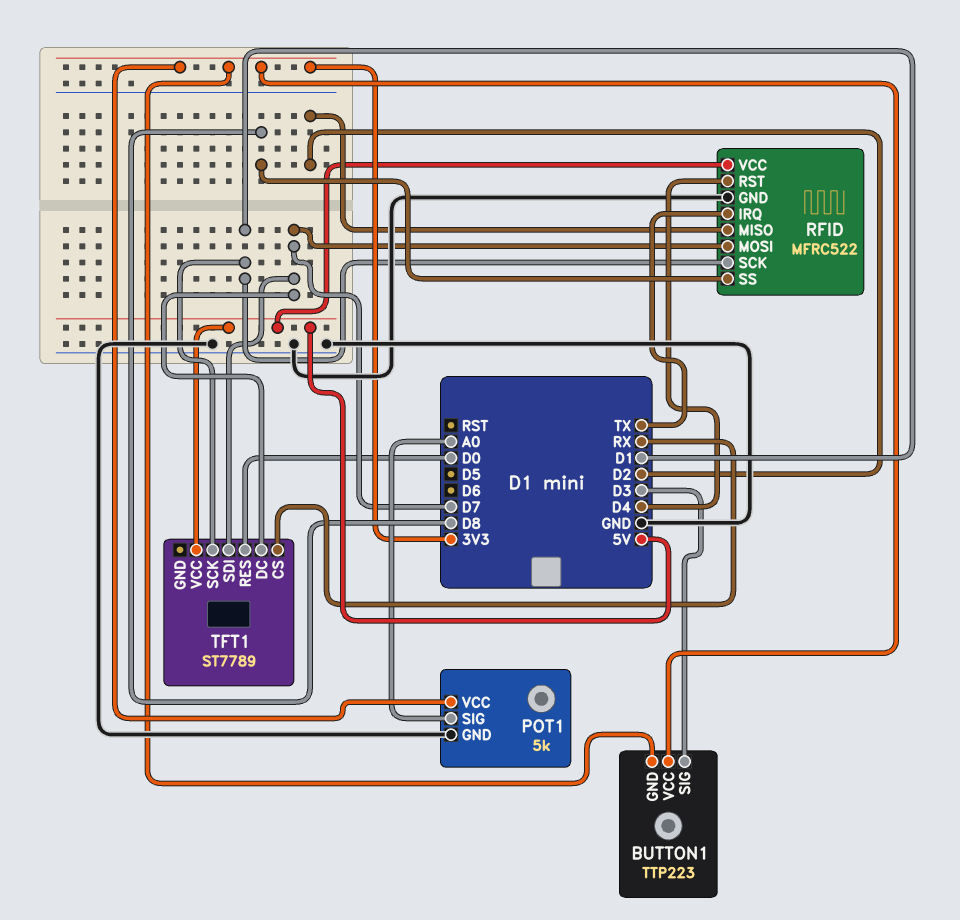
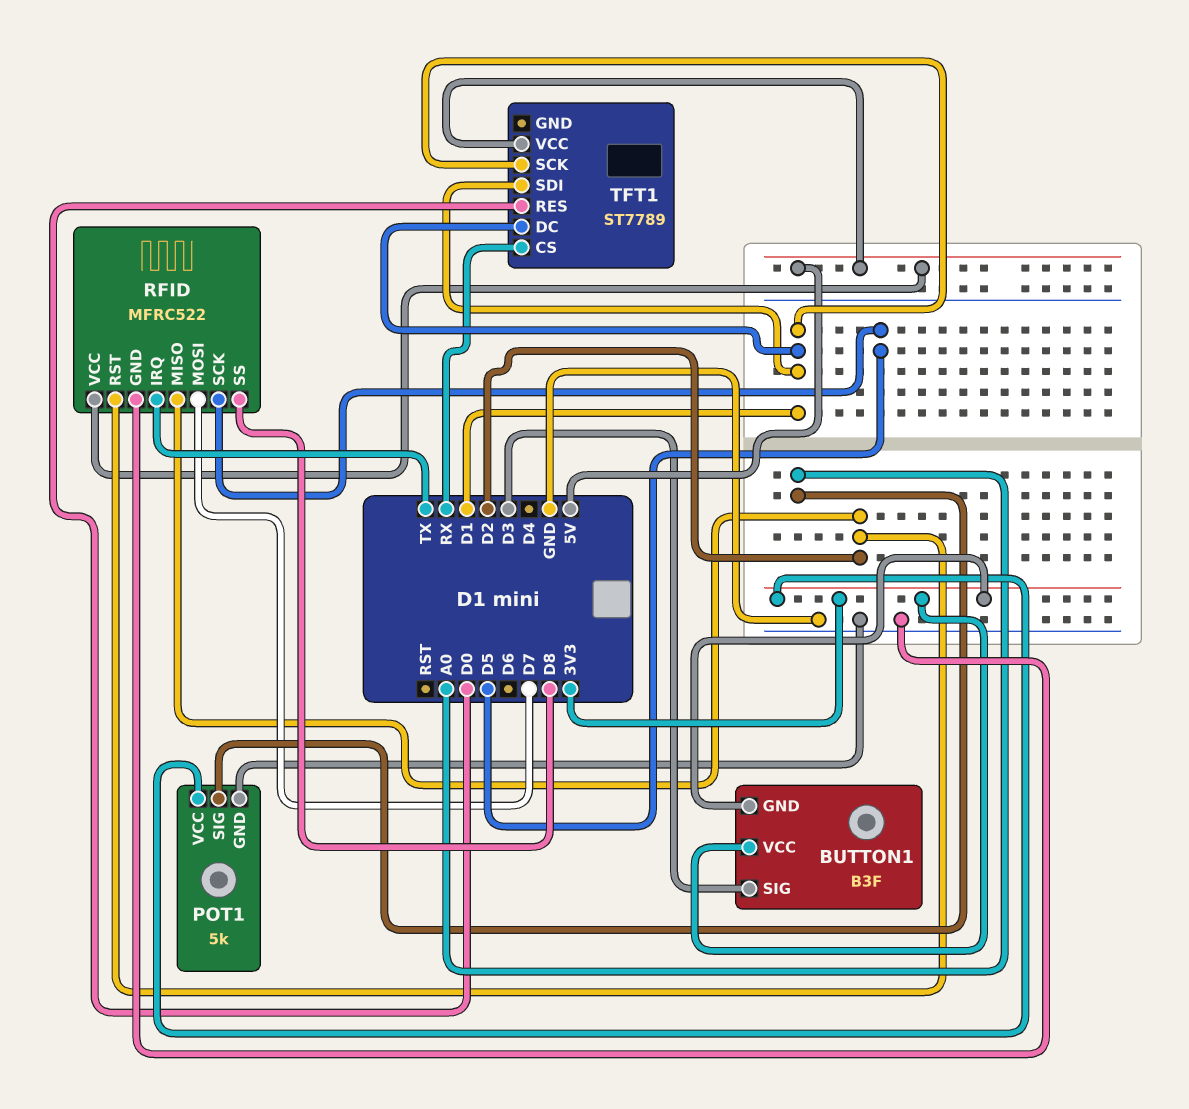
BUTTON1: TTP223 -> B3F
RFID pin RST: D4 -> D2
RFID pin SCK: D1 -> D5
TFT1 pin DC: D7 -> D1
TFT1 pin SDI: D7 -> D1

